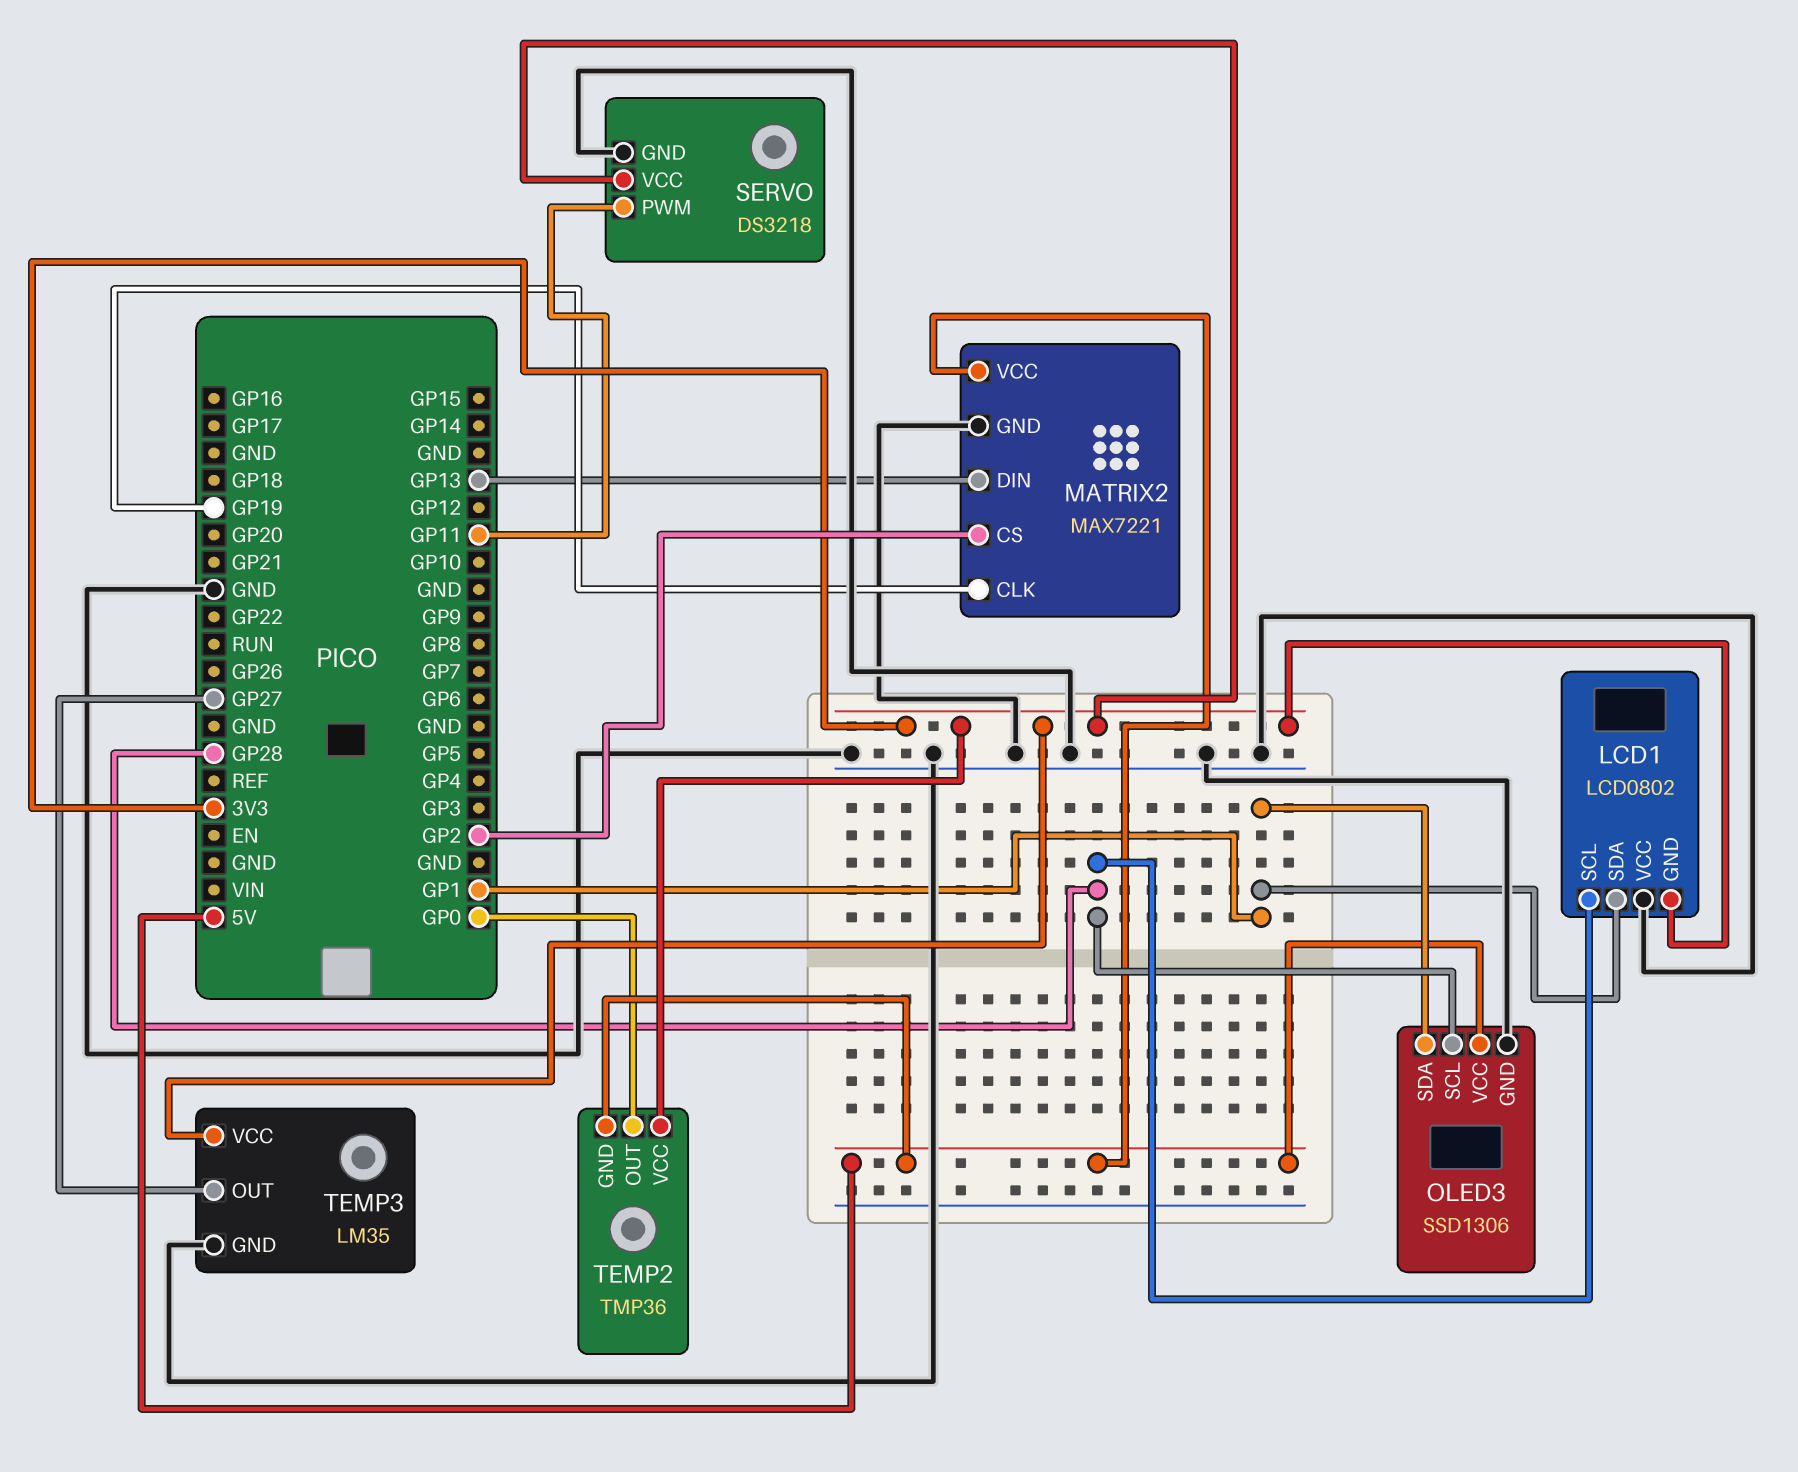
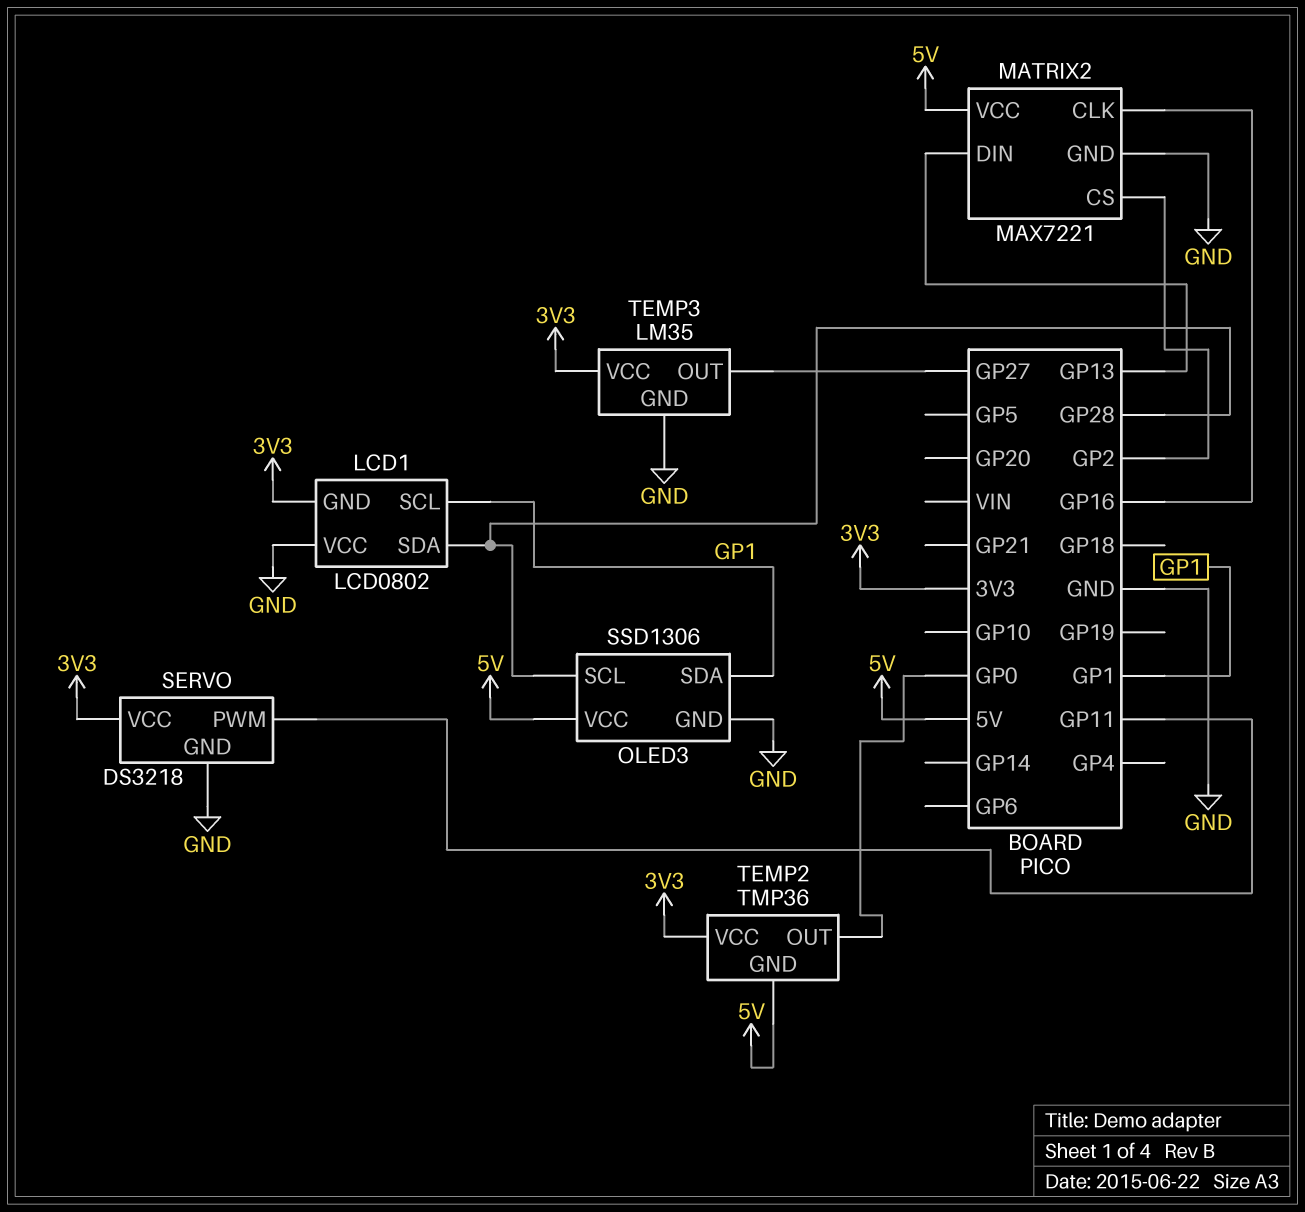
LCD1 pin SCL: GP28 -> GP1
LCD1 pin SDA: GP1 -> GP28
MATRIX2 pin CLK: GP19 -> GP16

